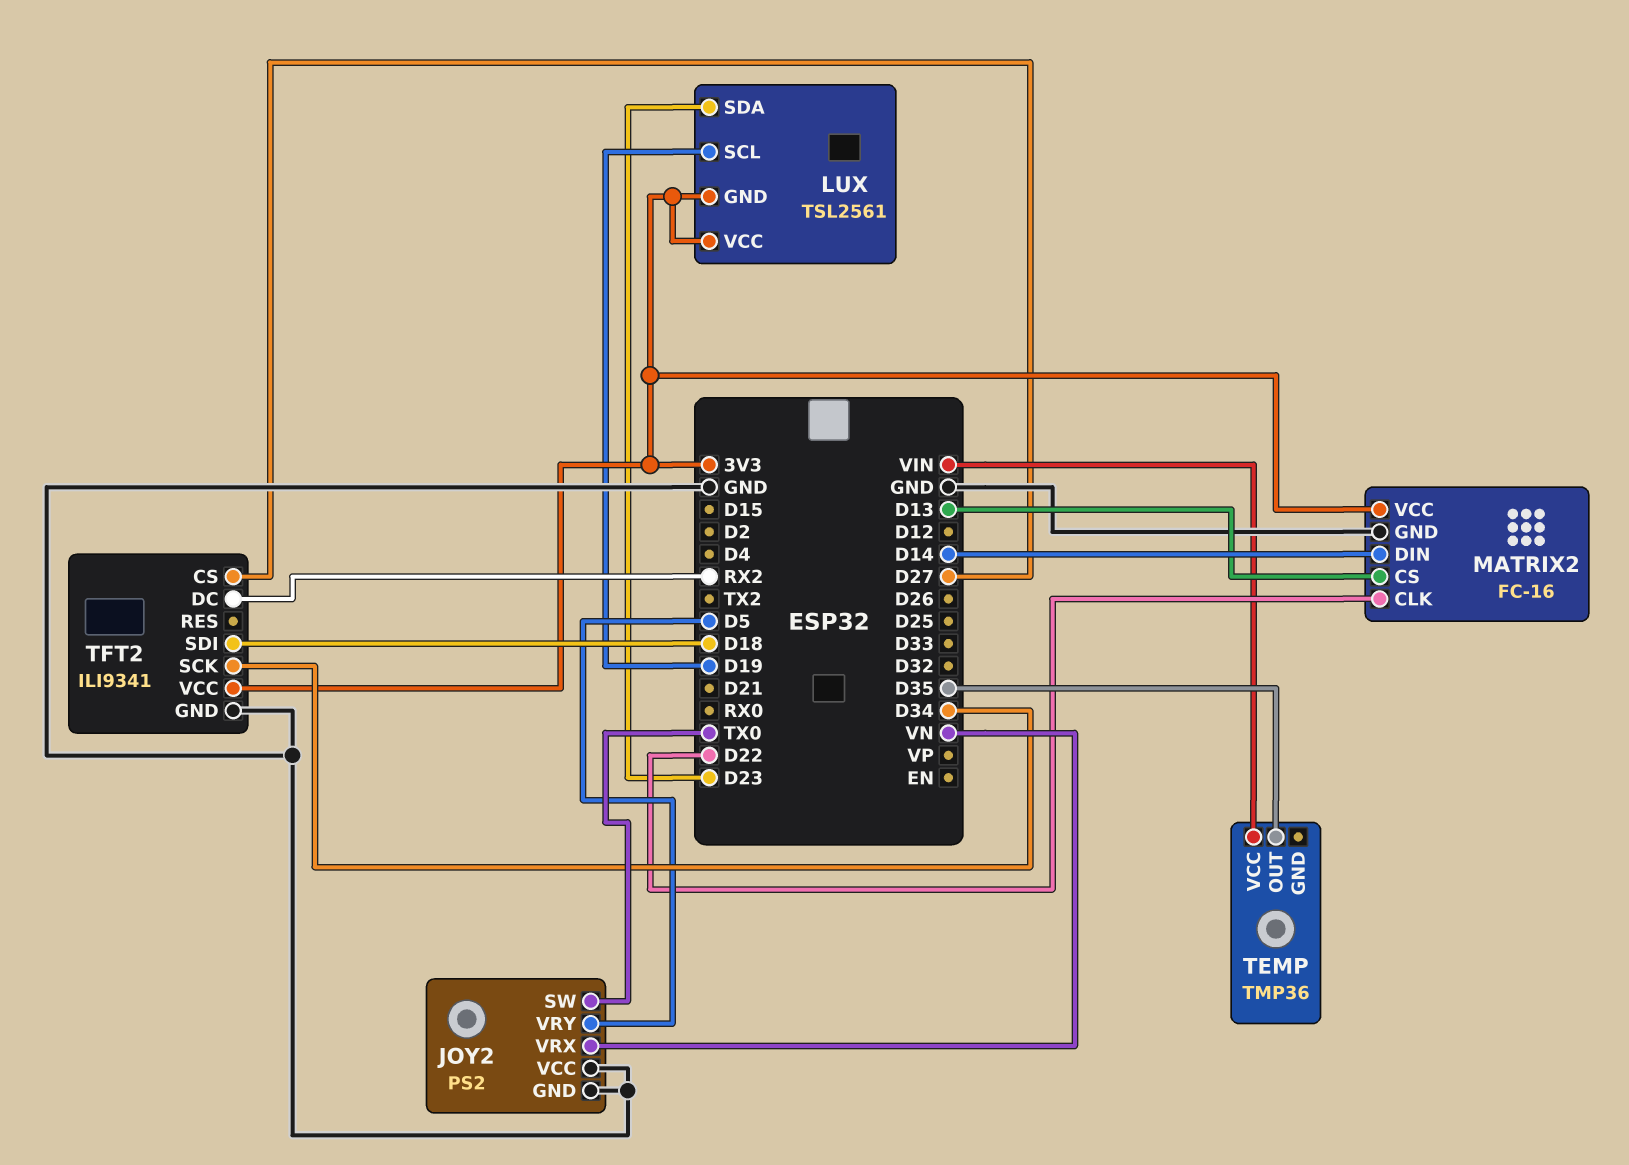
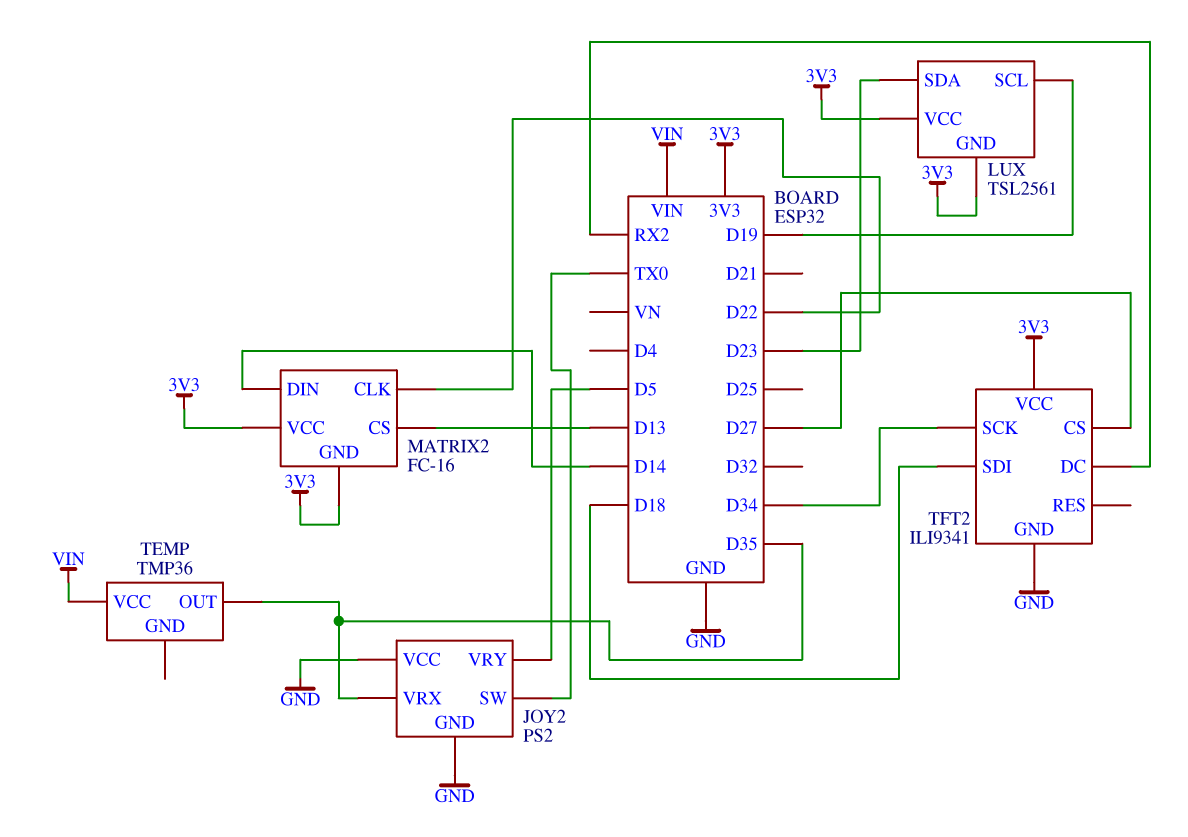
JOY2 pin VRX: VN -> D35
MATRIX2 pin GND: GND -> 3V3

